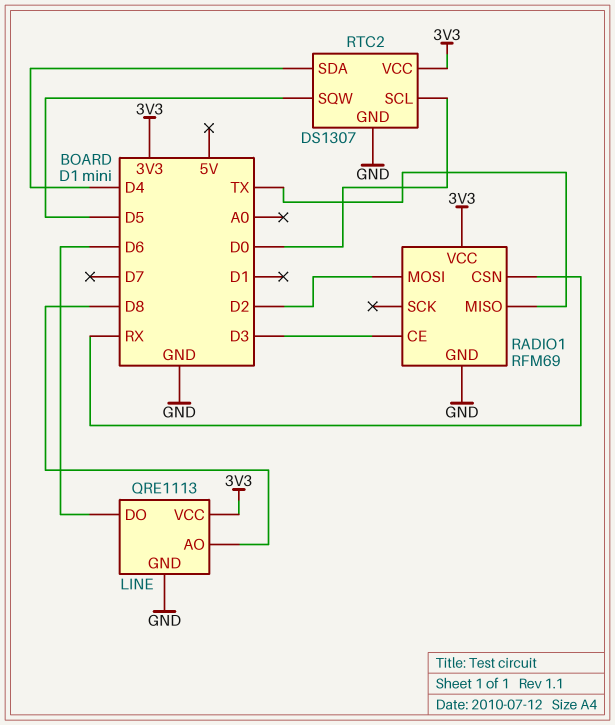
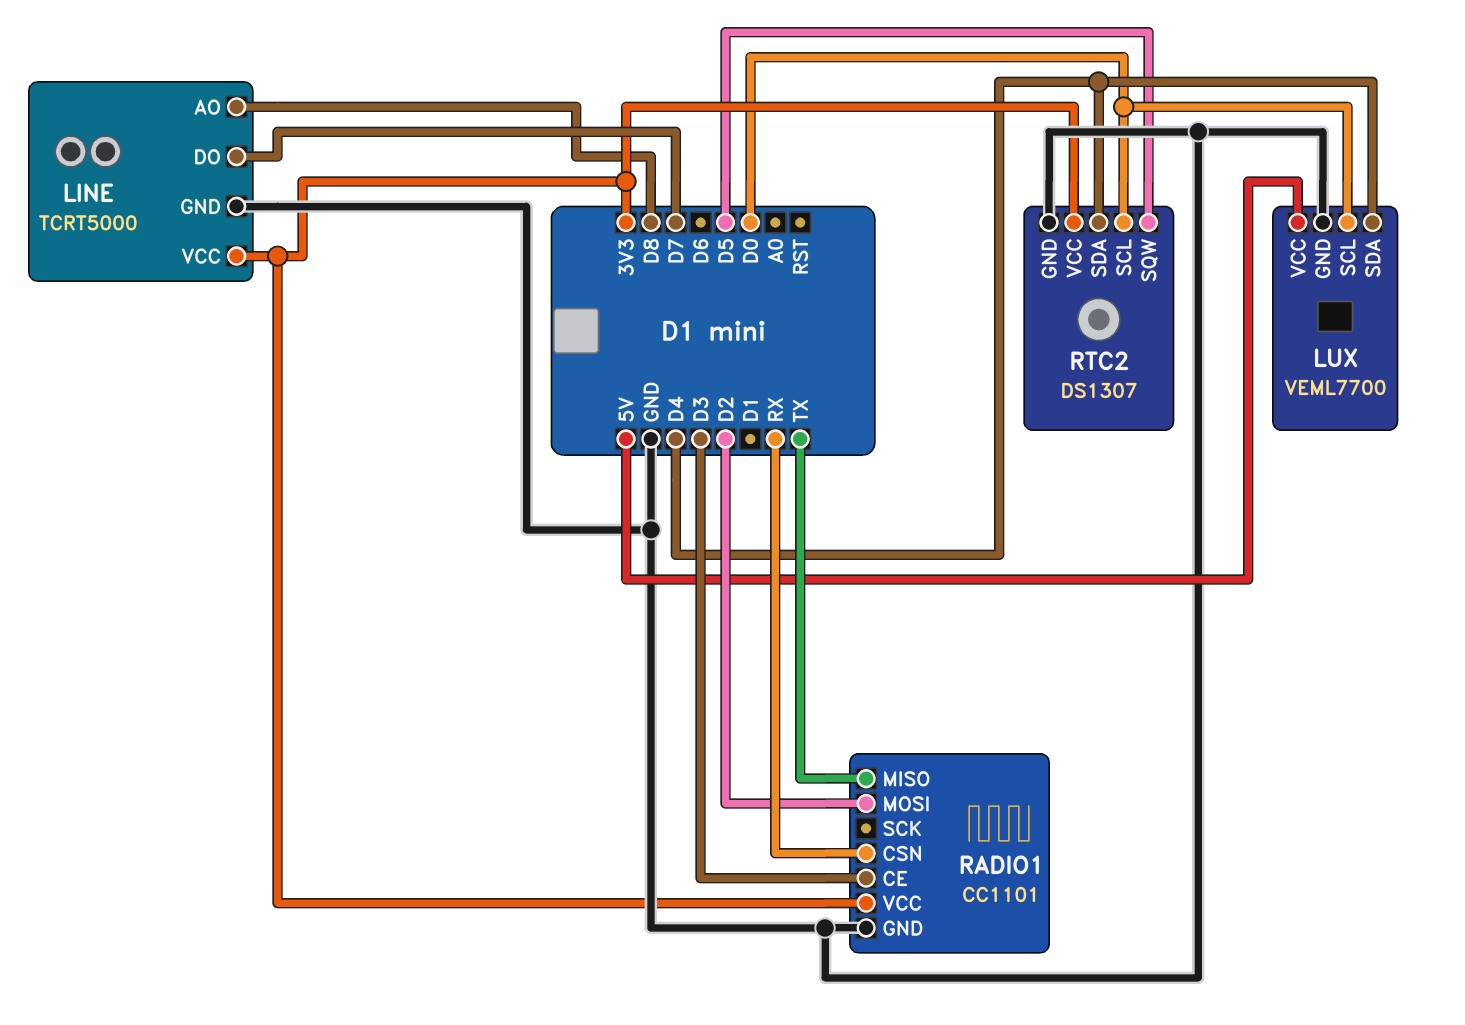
LINE: QRE1113 -> TCRT5000
LINE pin DO: D6 -> D7
LUX: none -> VEML7700
LUX pin GND: none -> GND
LUX pin SCL: none -> D0
LUX pin SDA: none -> D4
LUX pin VCC: none -> 5V
RADIO1: RFM69 -> CC1101

